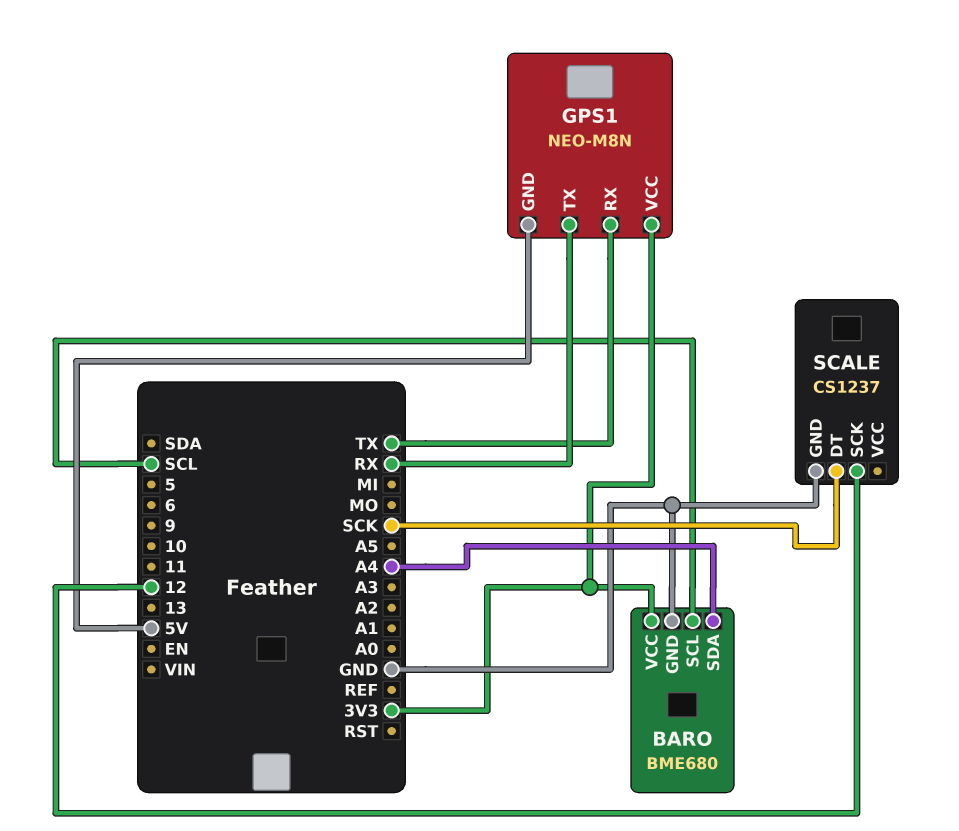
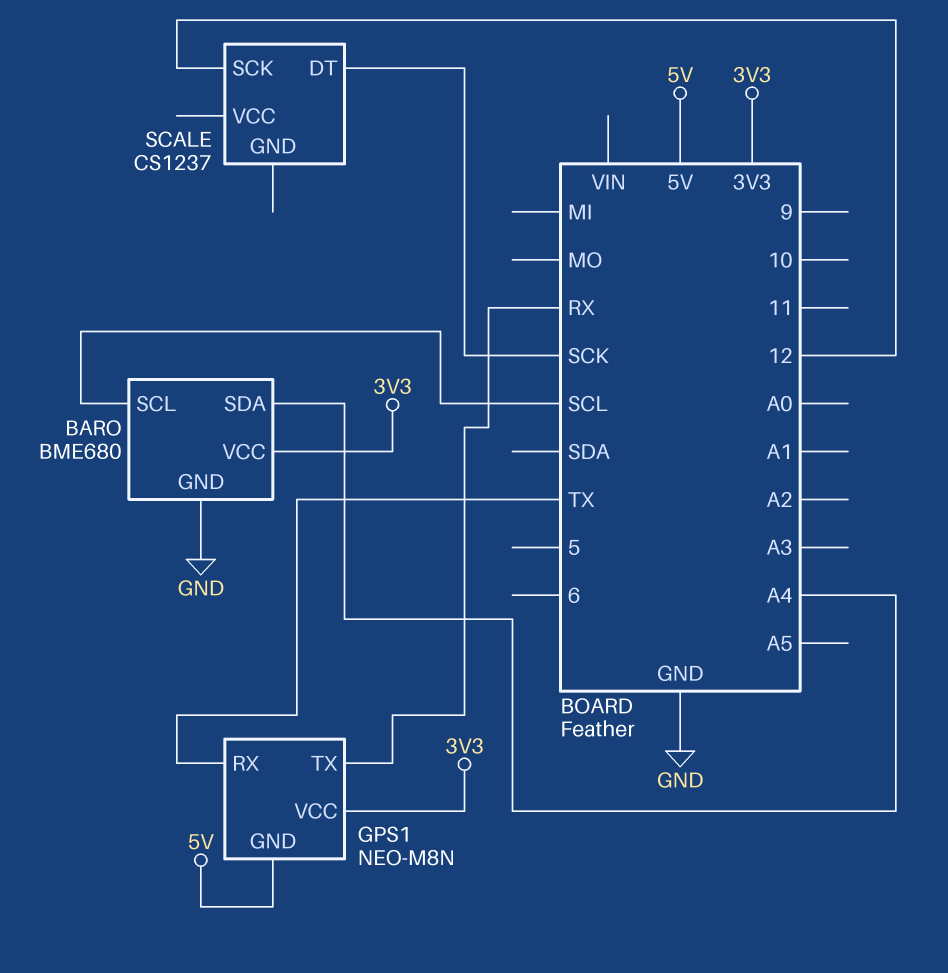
SCALE pin GND: GND -> none

